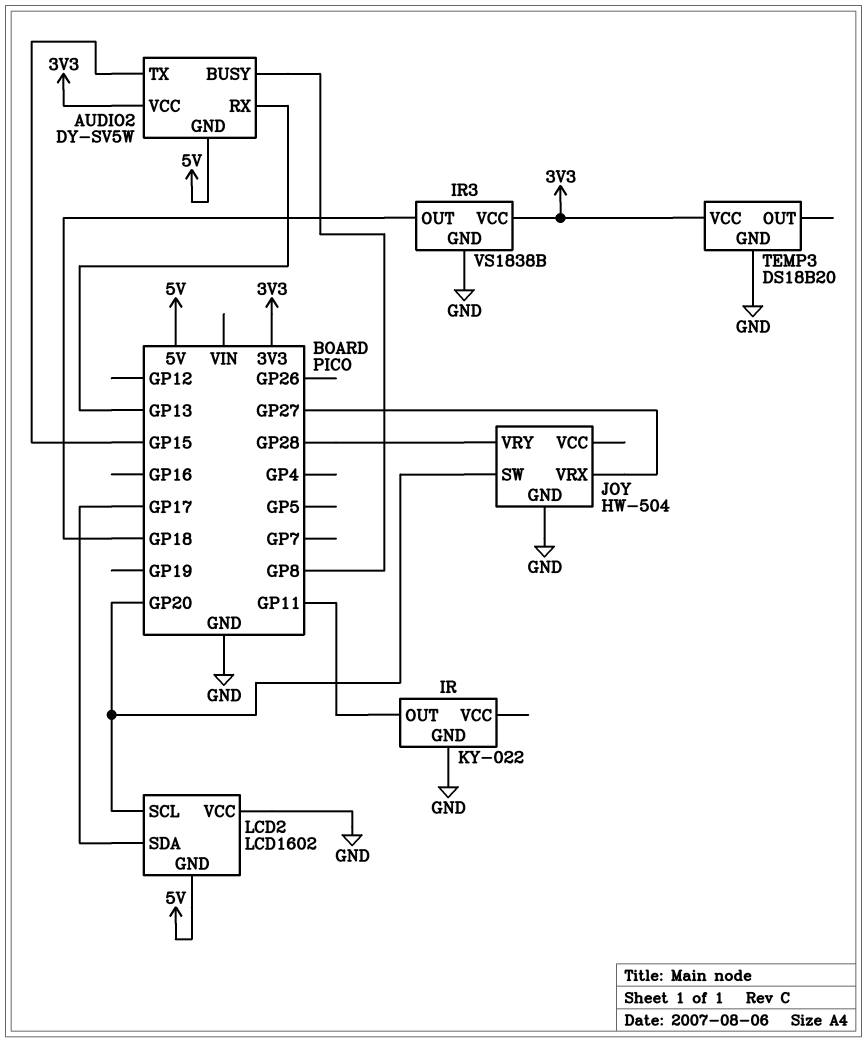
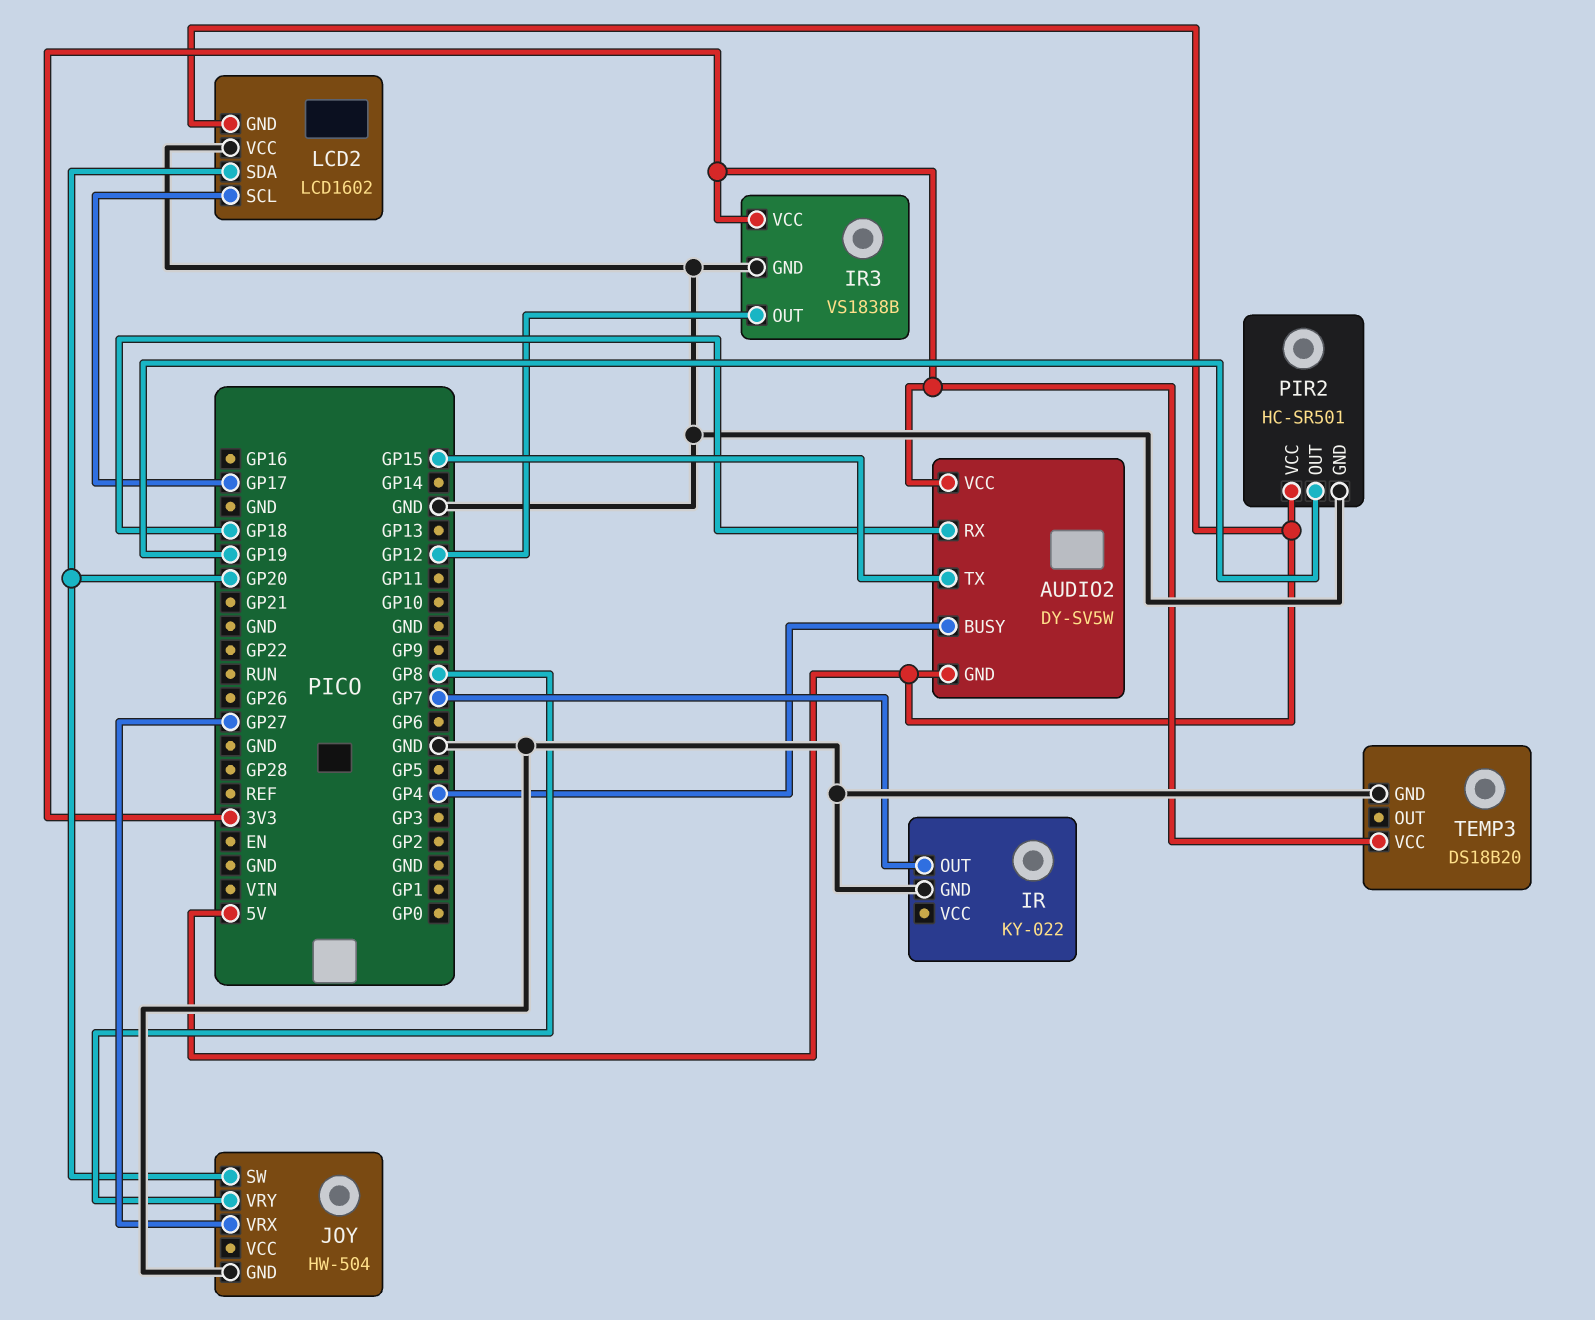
AUDIO2 pin BUSY: GP8 -> GP4
AUDIO2 pin RX: GP13 -> GP18
IR pin OUT: GP11 -> GP7
IR3 pin OUT: GP18 -> GP12
JOY pin VRY: GP28 -> GP8
LCD2 pin SCL: GP20 -> GP17
LCD2 pin SDA: GP17 -> GP20
PIR2: none -> HC-SR501
PIR2 pin GND: none -> GND
PIR2 pin OUT: none -> GP19
PIR2 pin VCC: none -> 5V

